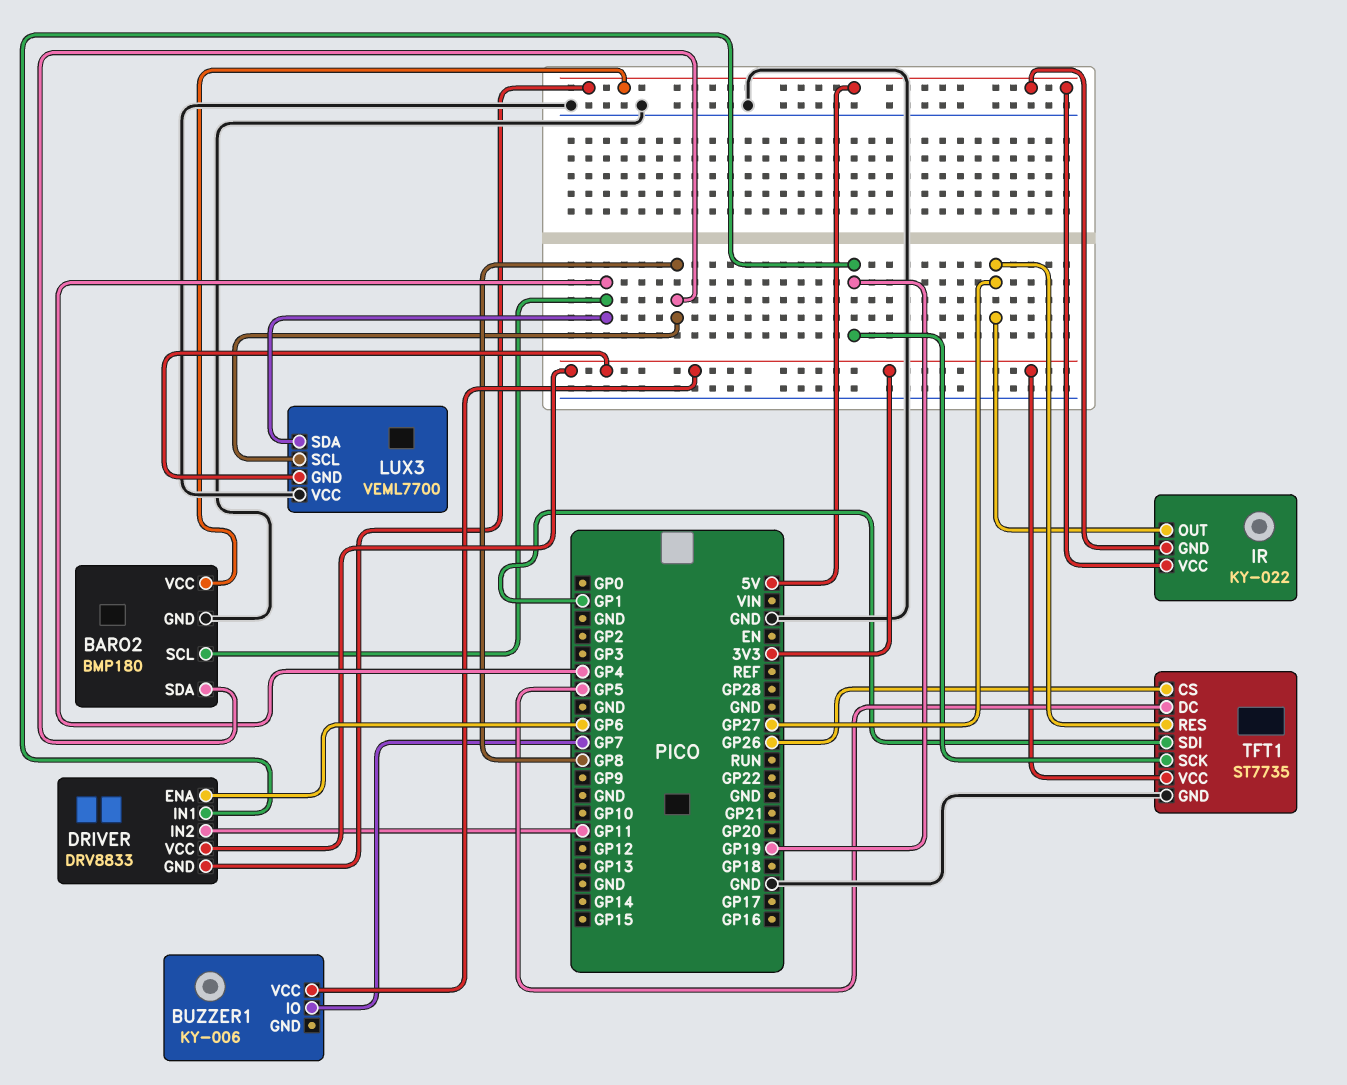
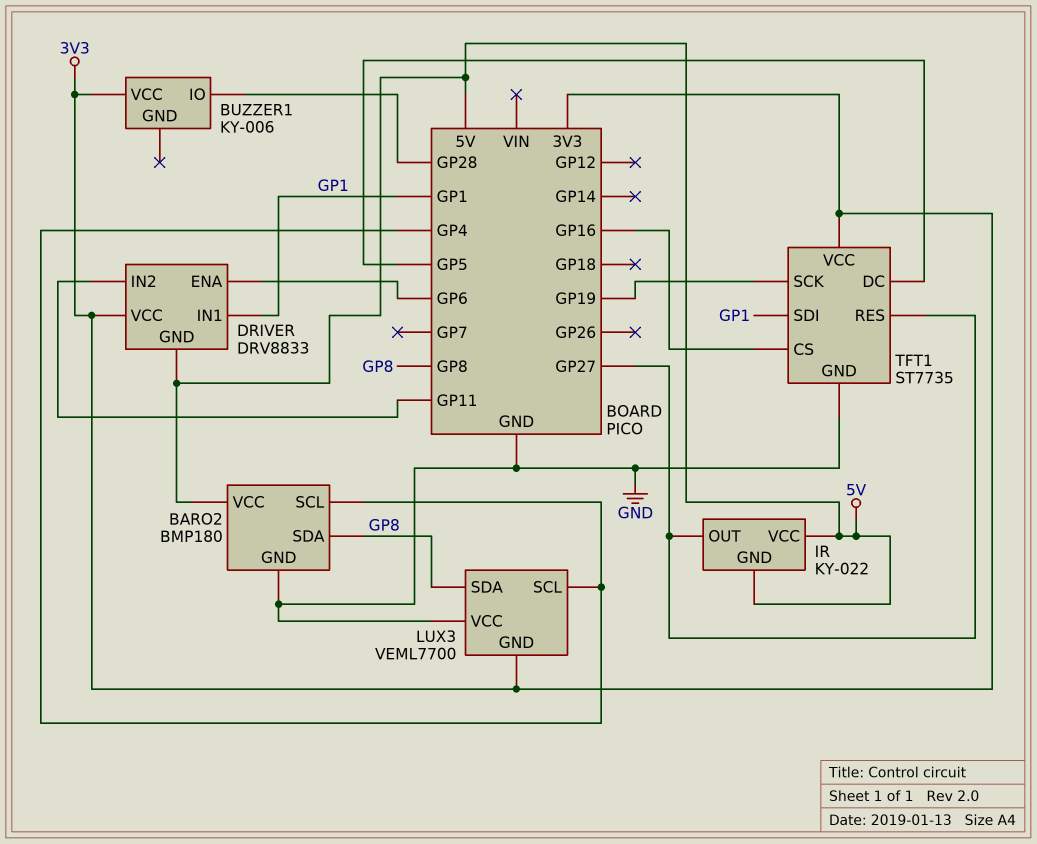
BUZZER1 pin IO: GP7 -> GP28
DRIVER pin IN1: GP19 -> GP1
LUX3 pin SCL: GP8 -> GP4
LUX3 pin SDA: GP4 -> GP8
TFT1 pin CS: GP26 -> GP16

